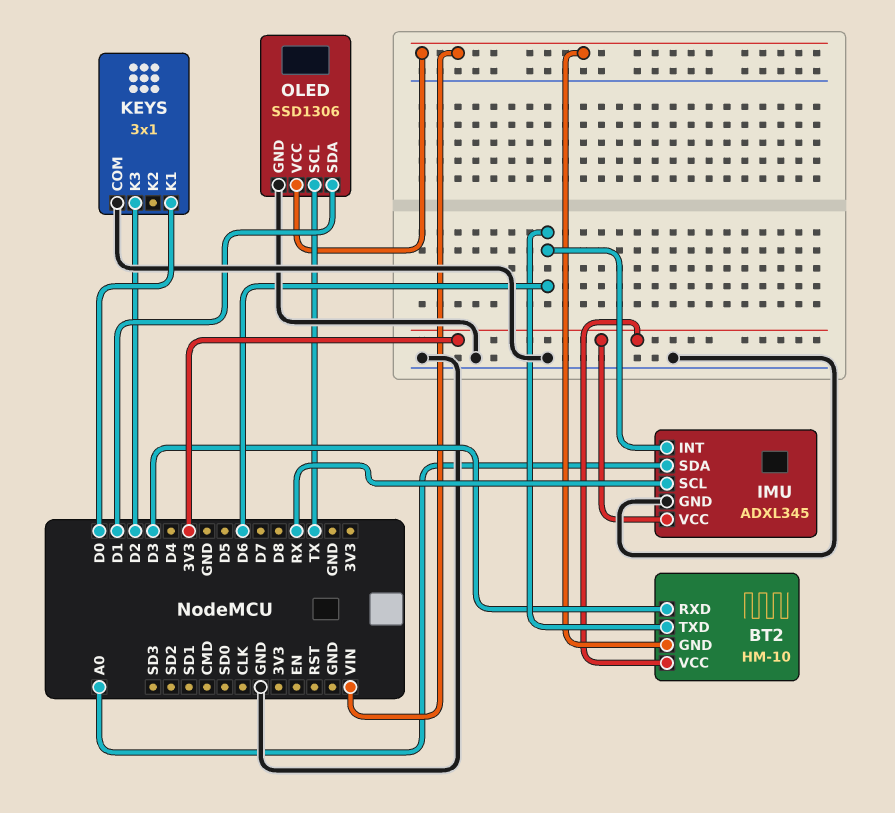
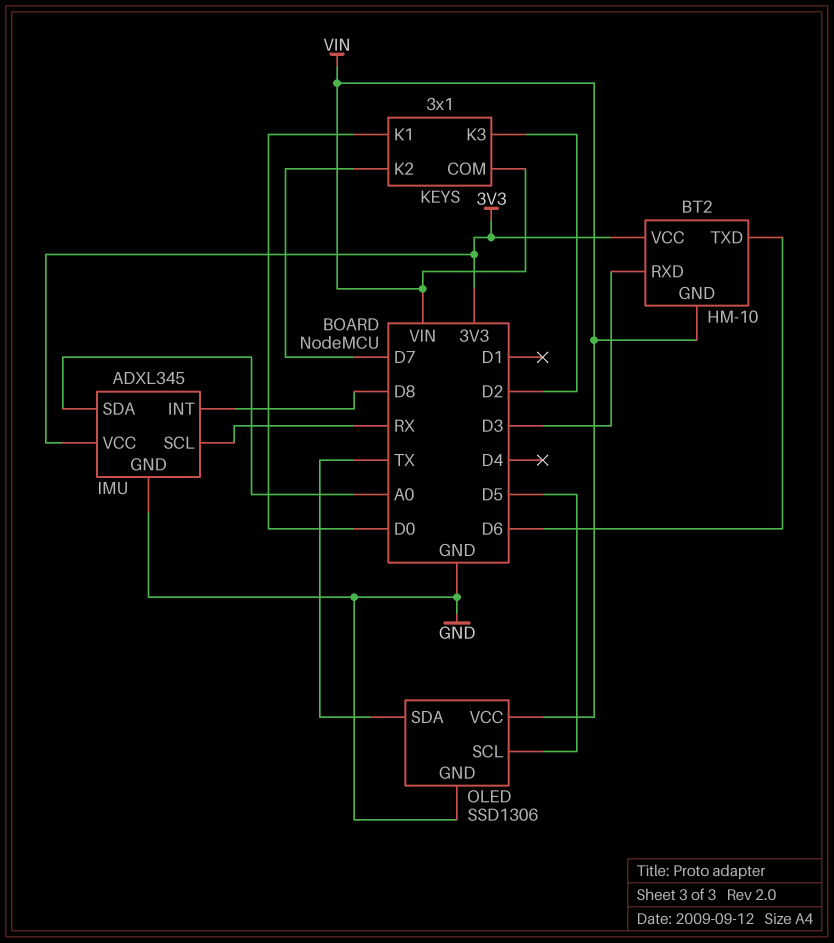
IMU pin INT: D6 -> D8
KEYS pin COM: GND -> VIN
KEYS pin K2: none -> D7
OLED pin SCL: TX -> D5
OLED pin SDA: D1 -> TX

